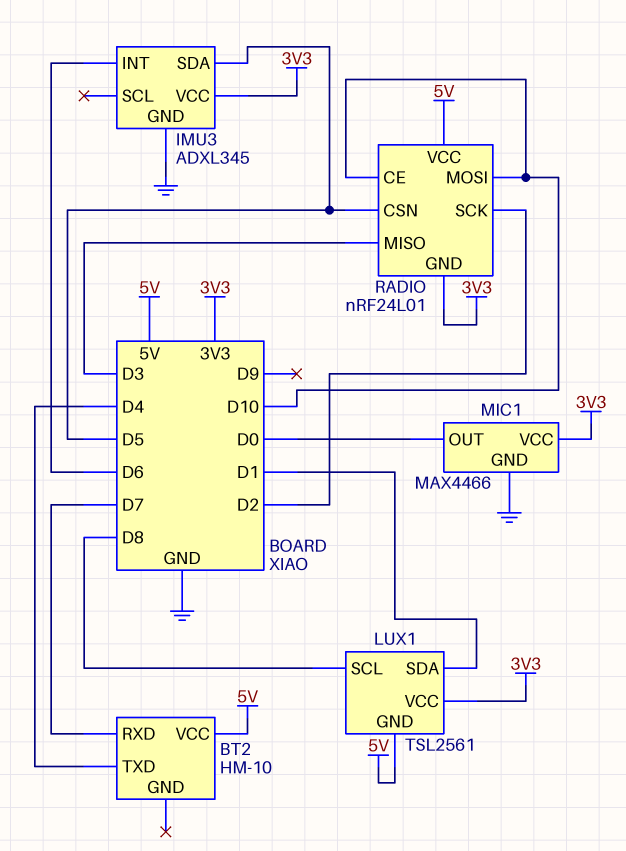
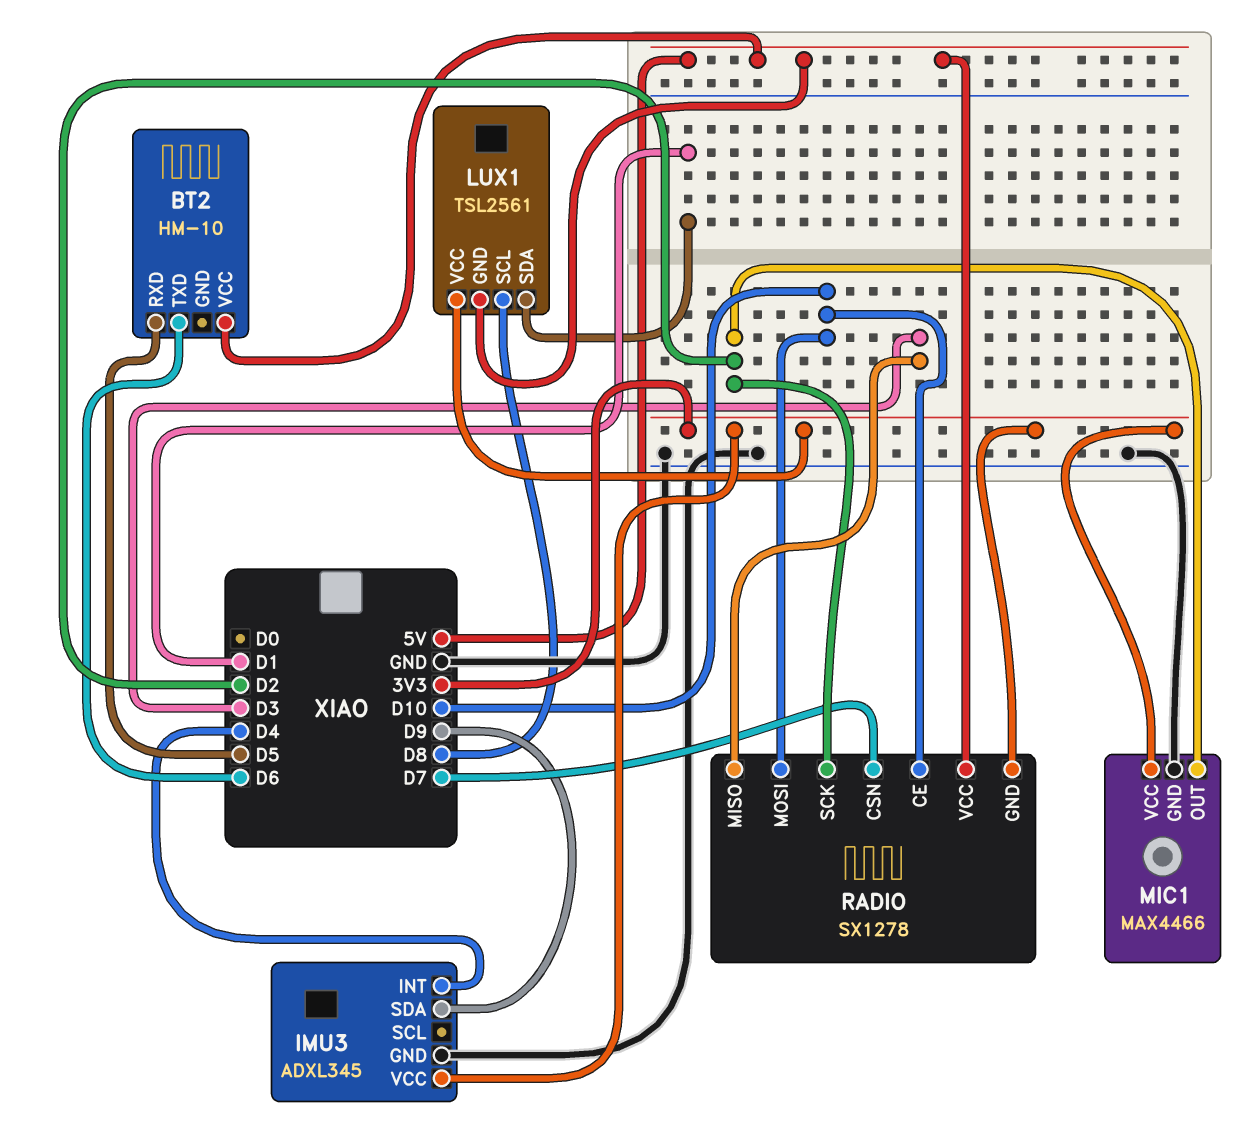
BT2 pin RXD: D7 -> D5
BT2 pin TXD: D4 -> D6
IMU3 pin INT: D6 -> D4
IMU3 pin SDA: D5 -> D9
MIC1 pin OUT: D0 -> D2
RADIO: nRF24L01 -> SX1278
RADIO pin CSN: D5 -> D7

